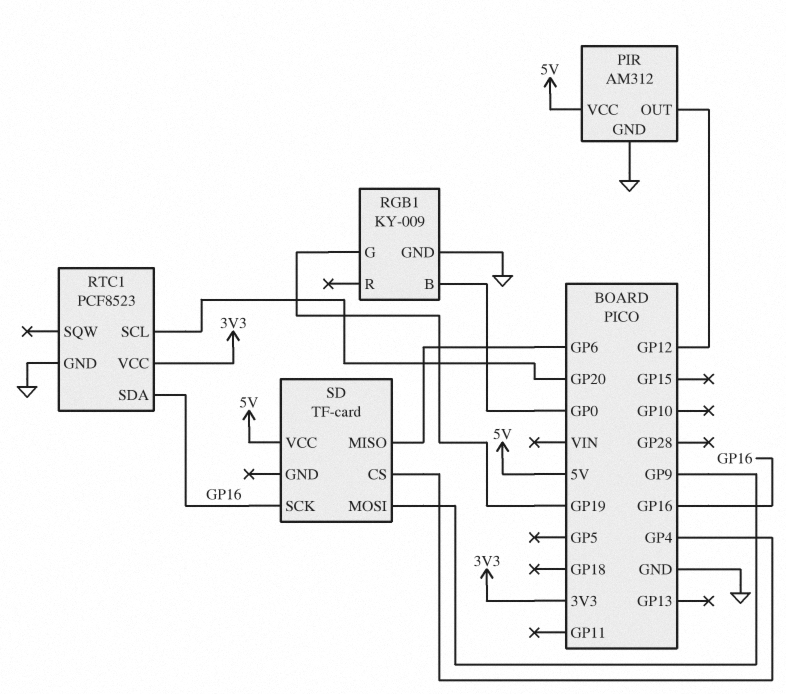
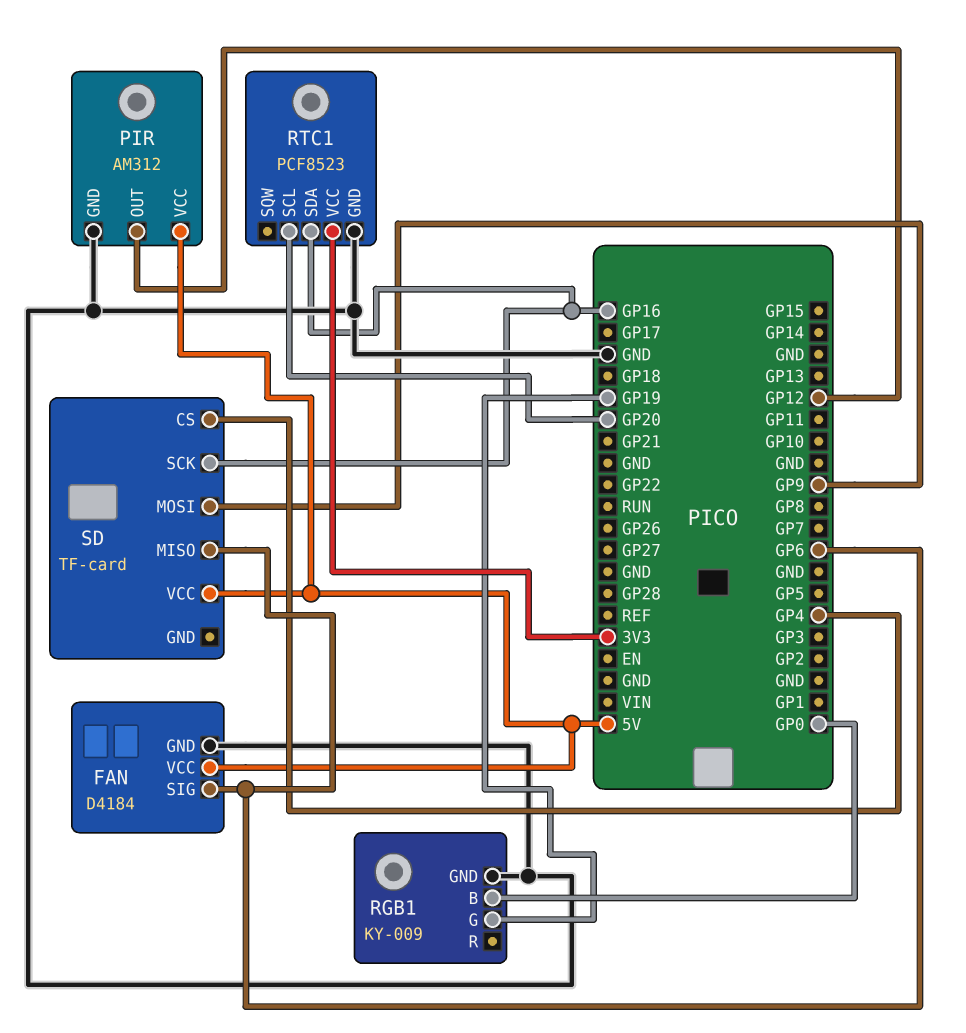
FAN: none -> D4184
FAN pin GND: none -> GND
FAN pin SIG: none -> GP6
FAN pin VCC: none -> 5V

